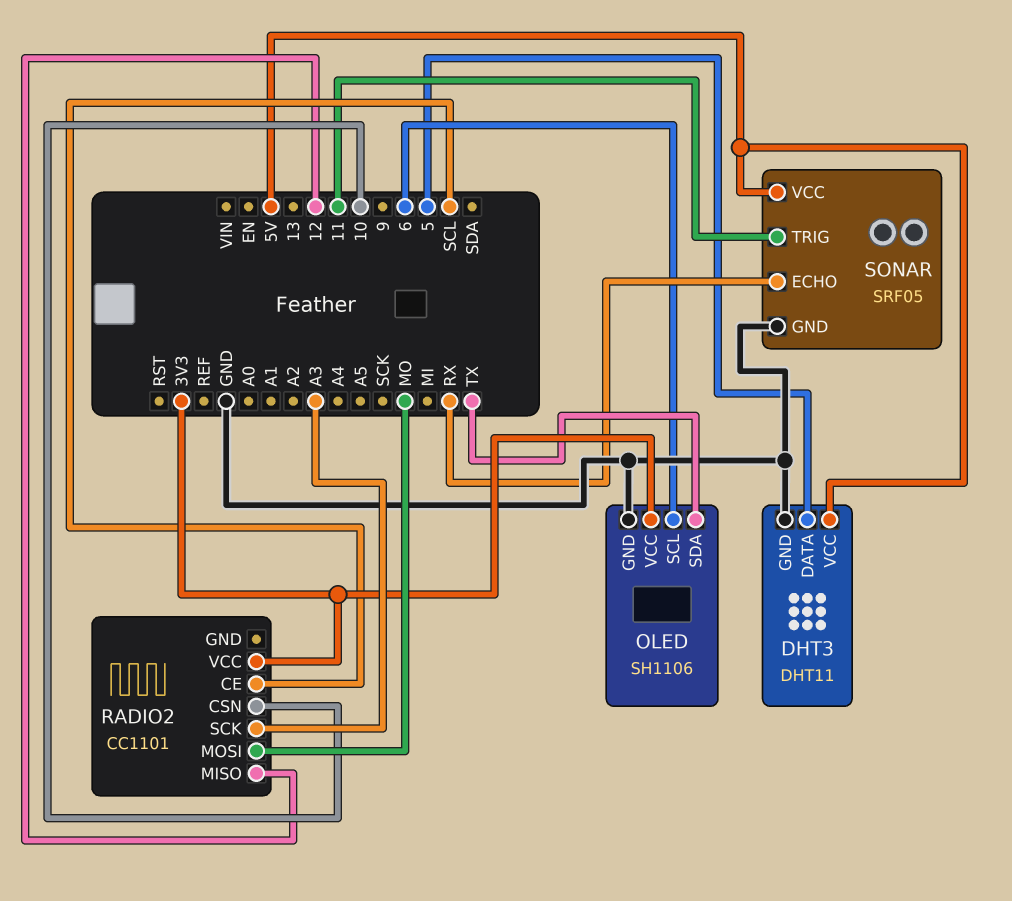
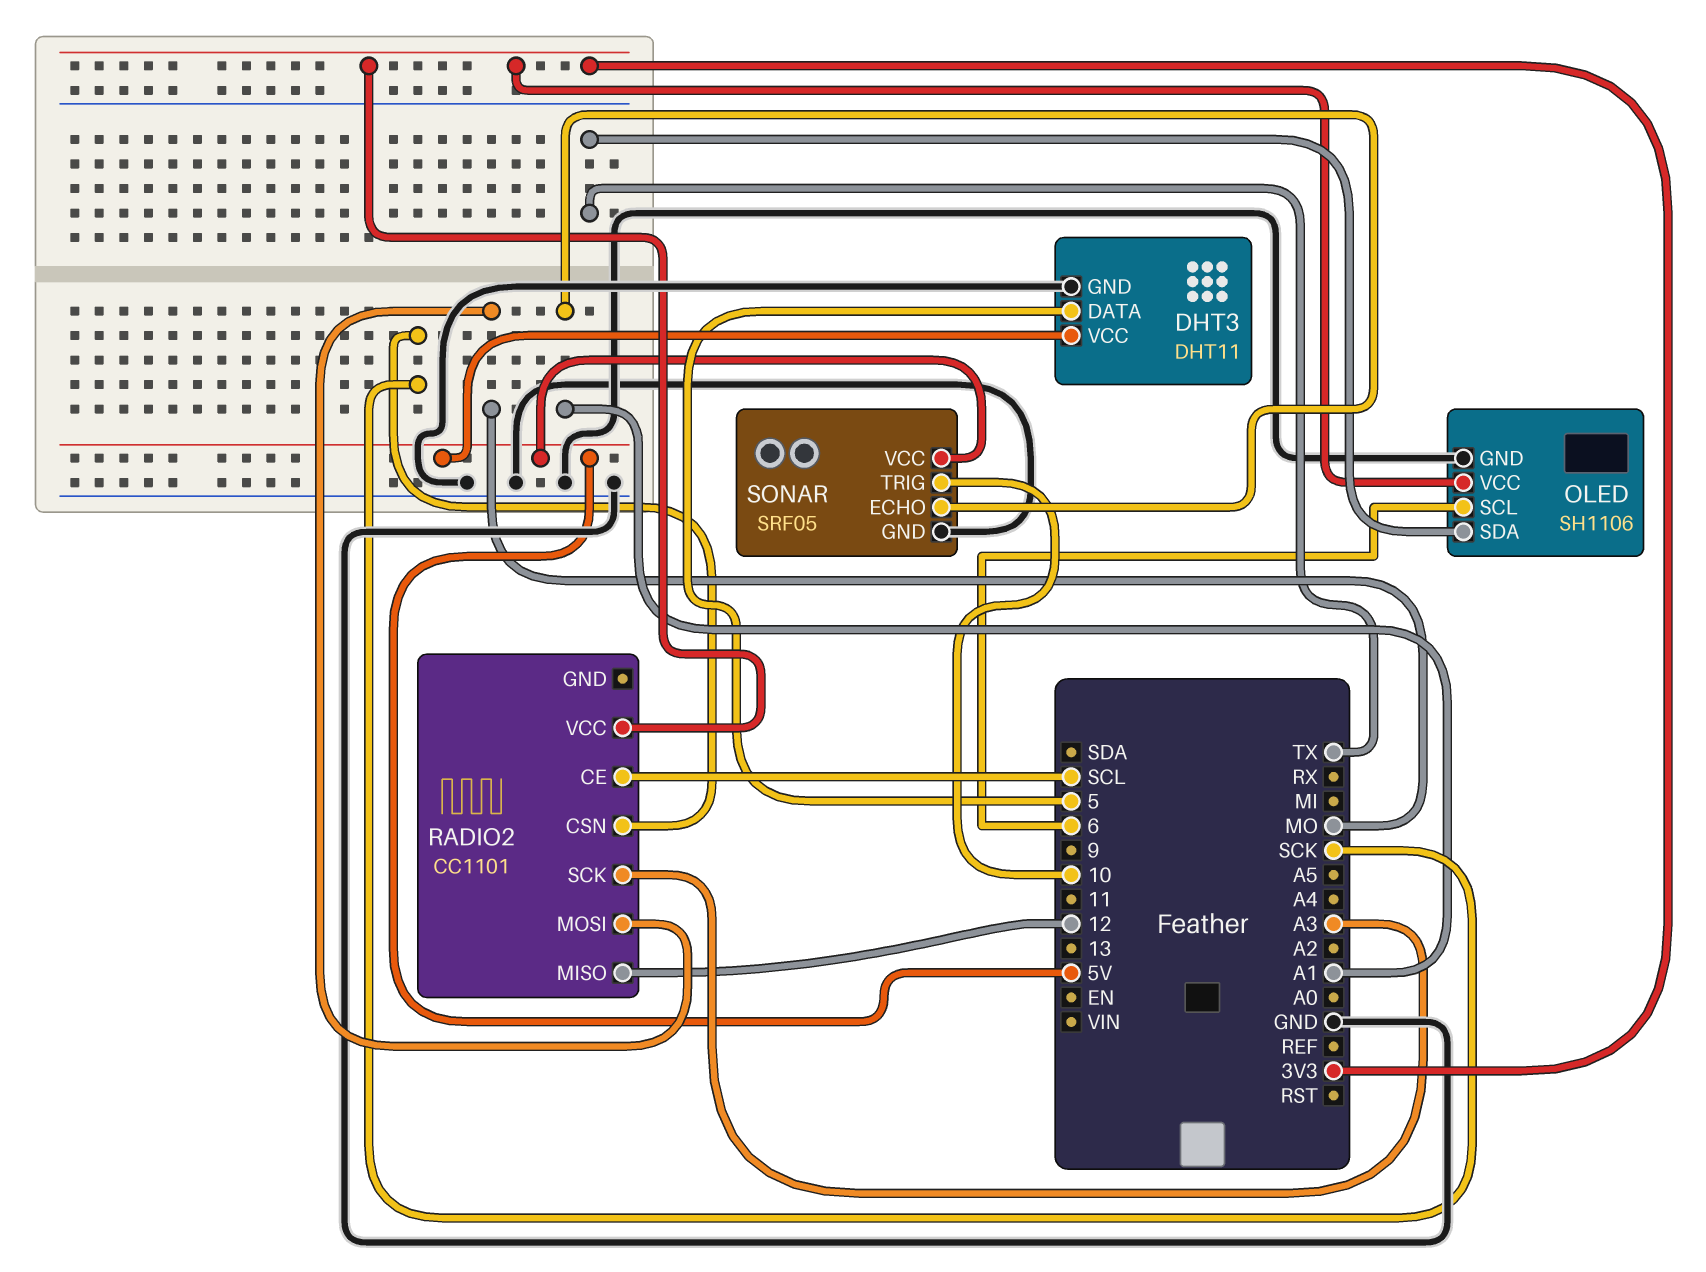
RADIO2 pin CSN: 10 -> SCK
SONAR pin ECHO: RX -> A1
SONAR pin TRIG: 11 -> 10

